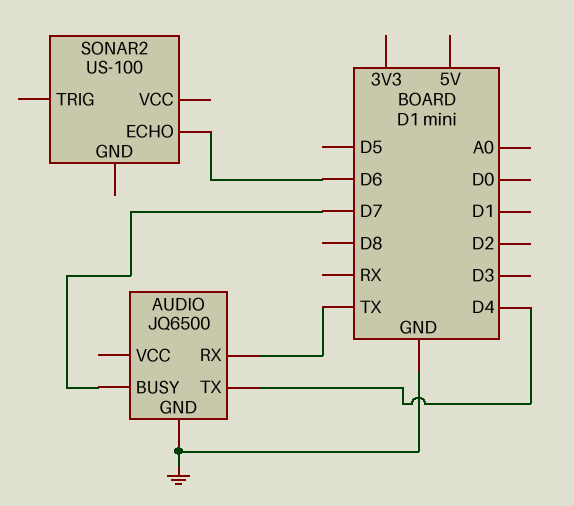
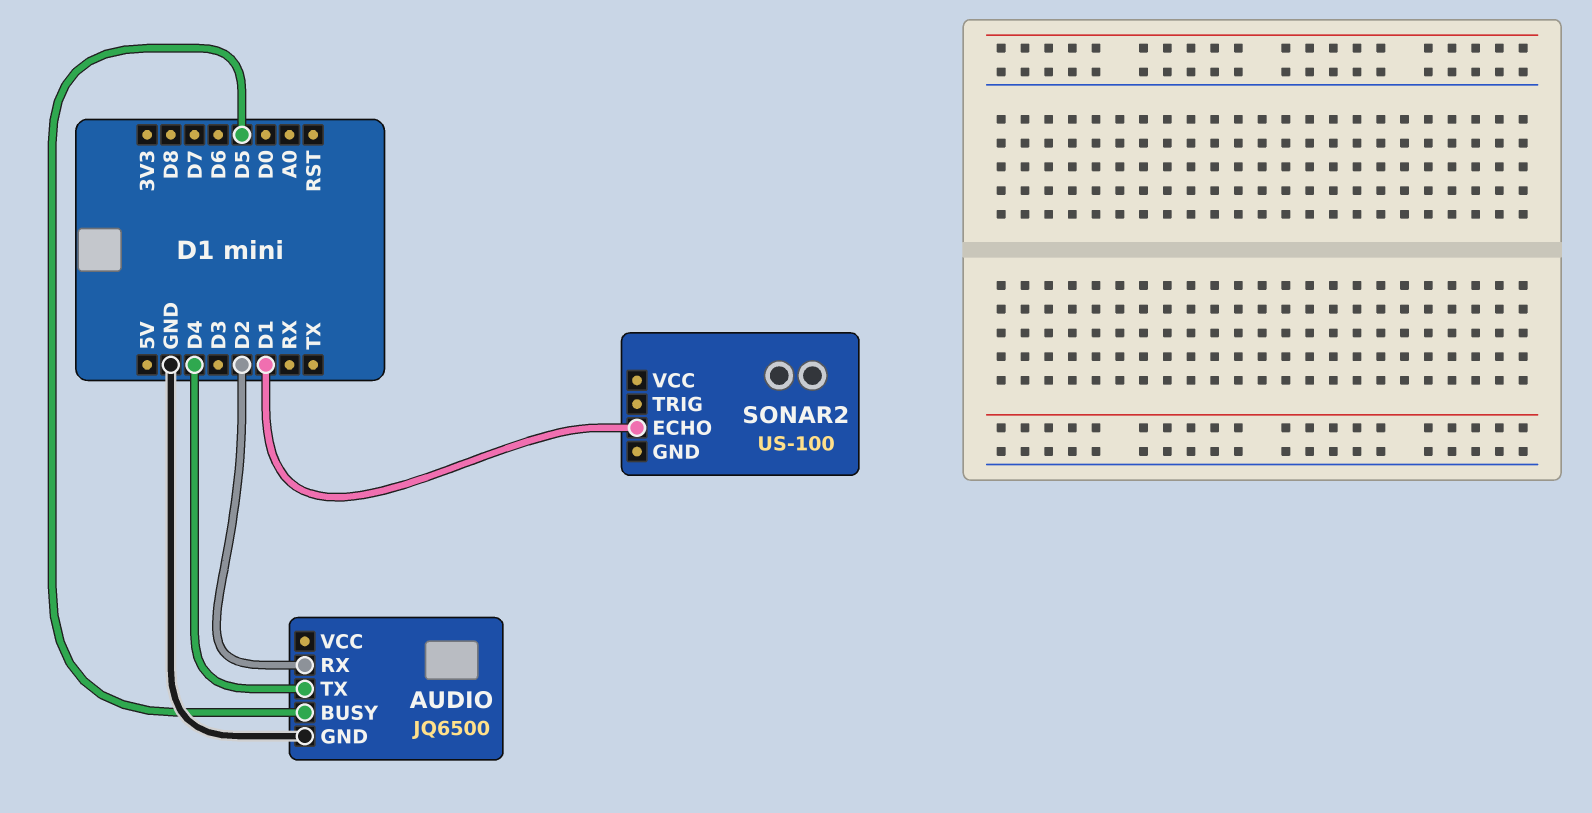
AUDIO pin BUSY: D7 -> D5
AUDIO pin RX: TX -> D2
SONAR2 pin ECHO: D6 -> D1

